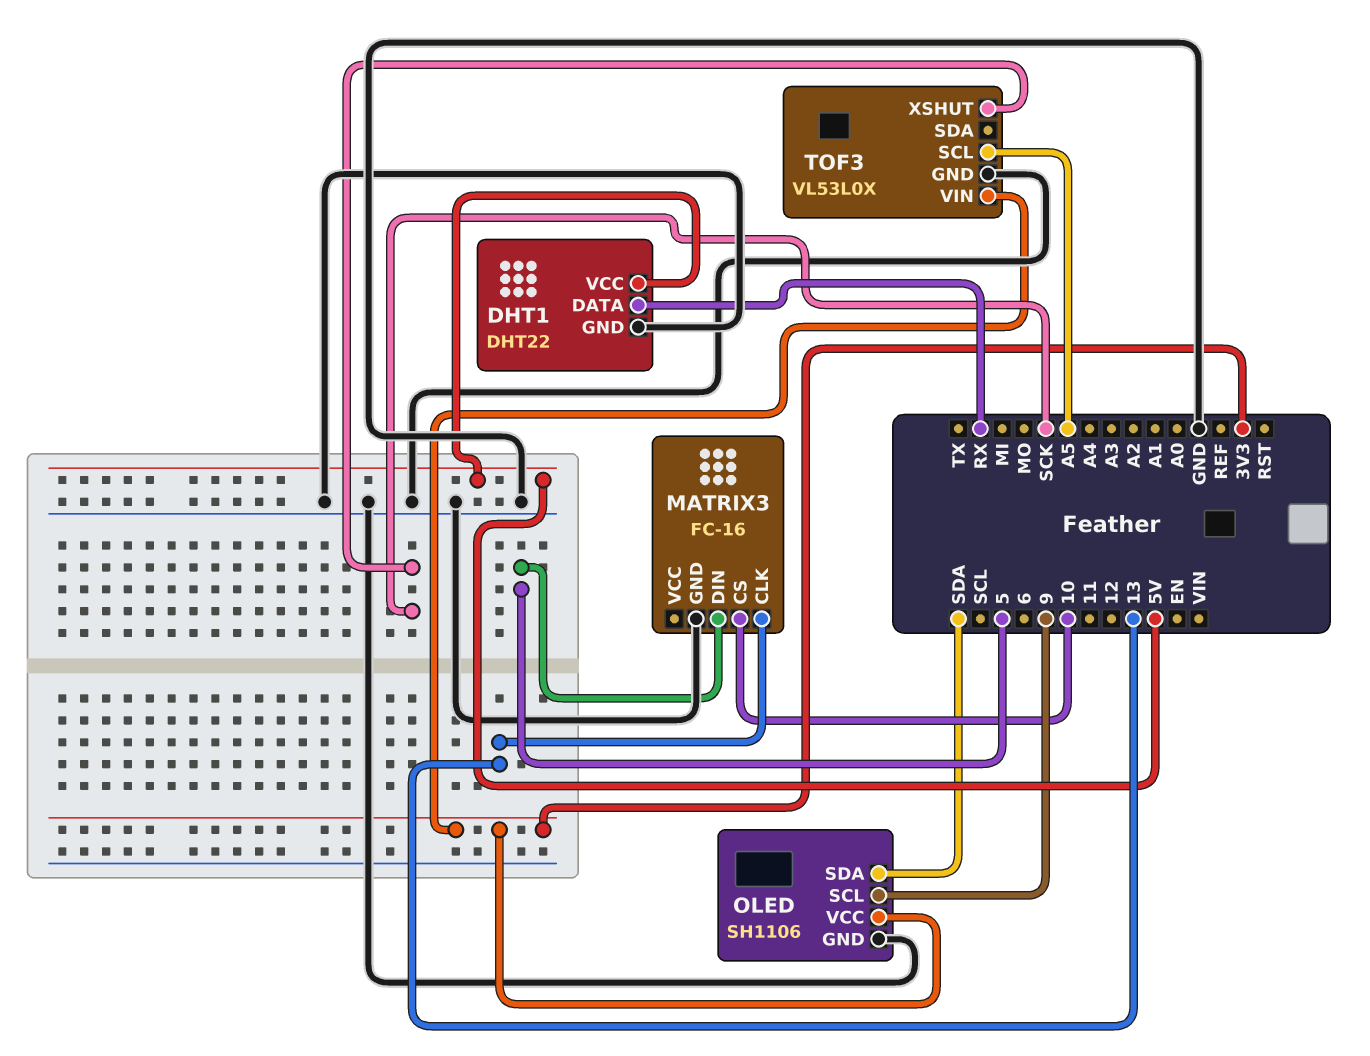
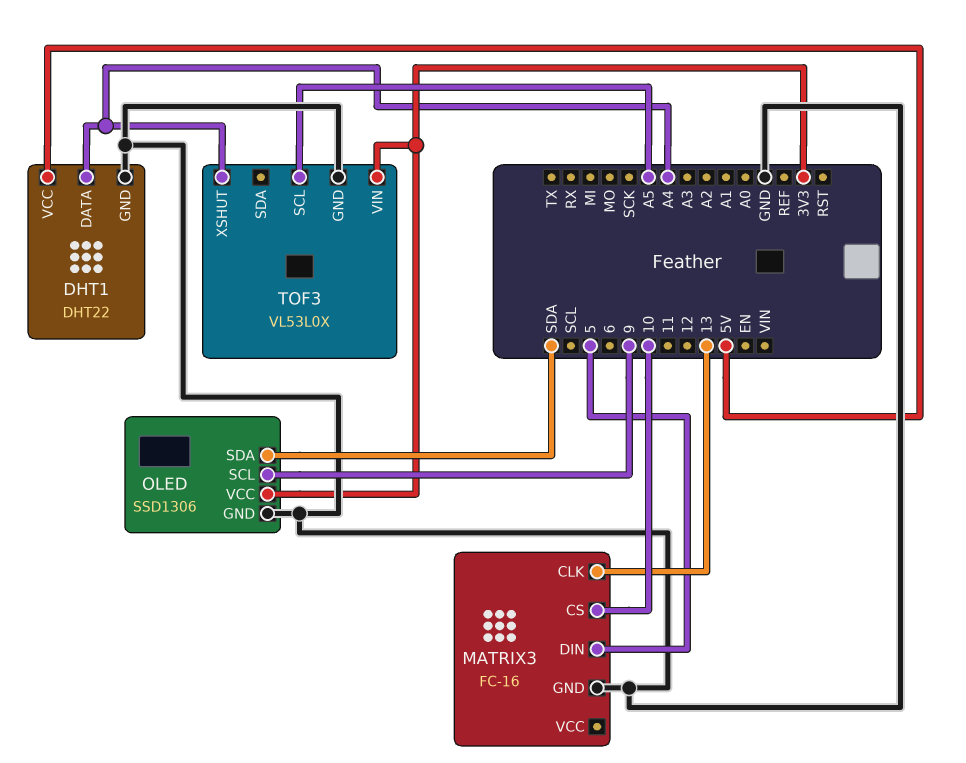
DHT1 pin DATA: RX -> A4
OLED: SH1106 -> SSD1306
TOF3 pin XSHUT: SCK -> A4

